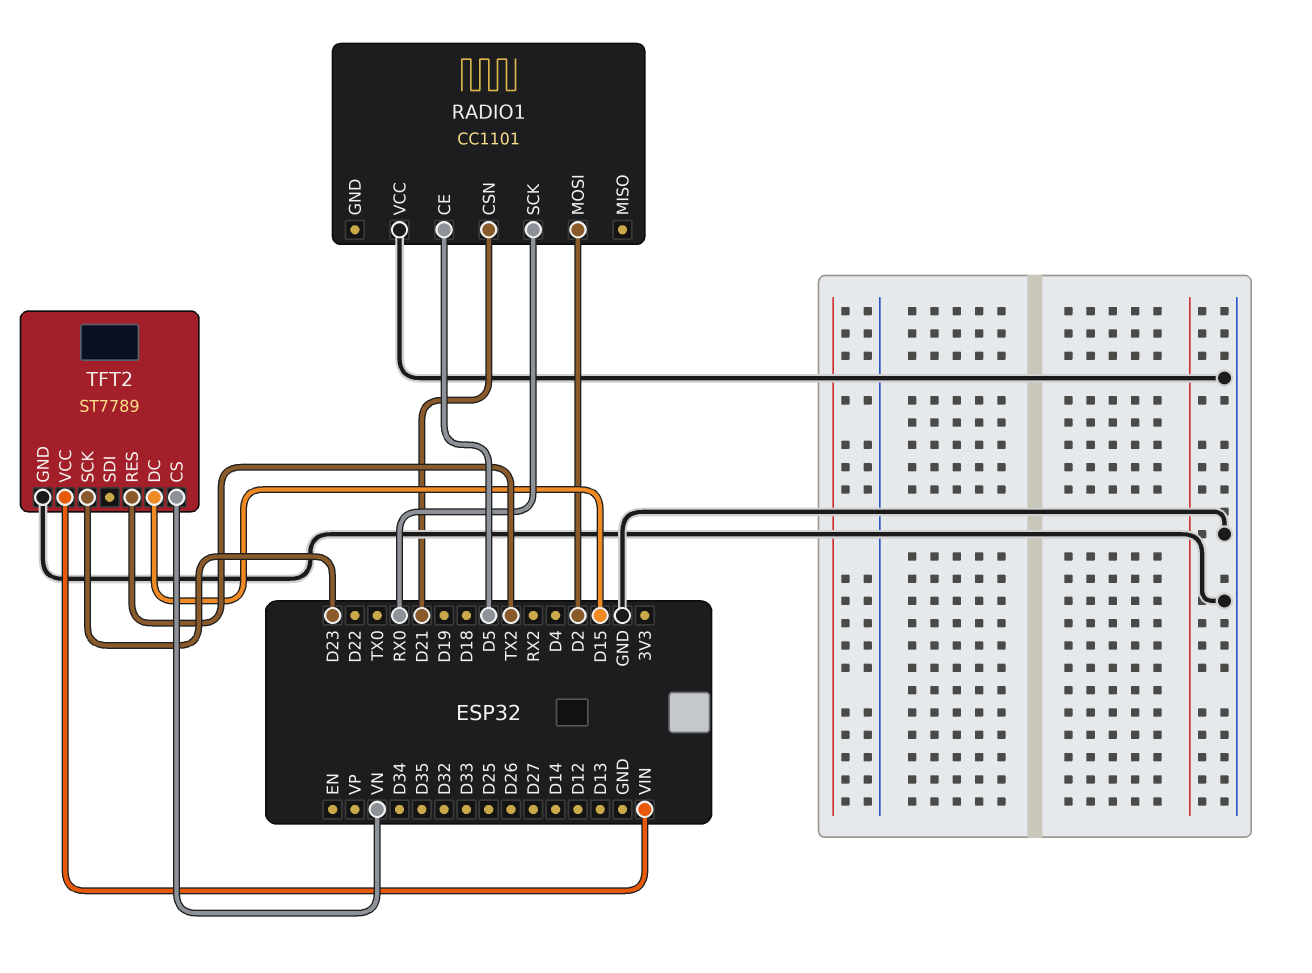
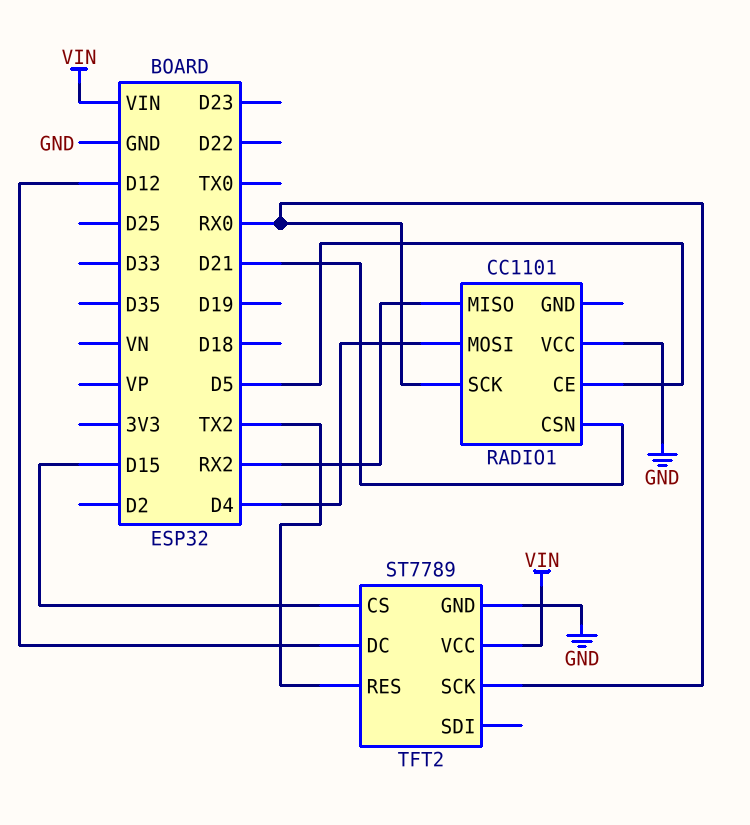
RADIO1 pin MISO: none -> RX2
RADIO1 pin MOSI: D2 -> D4
TFT2 pin CS: VN -> D15
TFT2 pin DC: D15 -> D12
TFT2 pin SCK: D23 -> RX0

